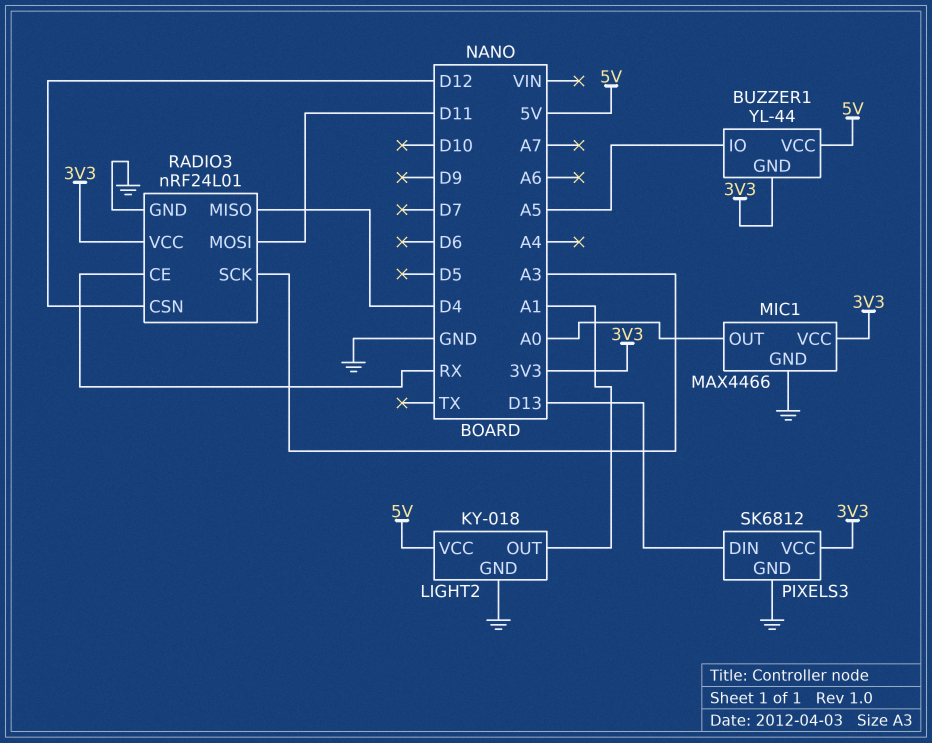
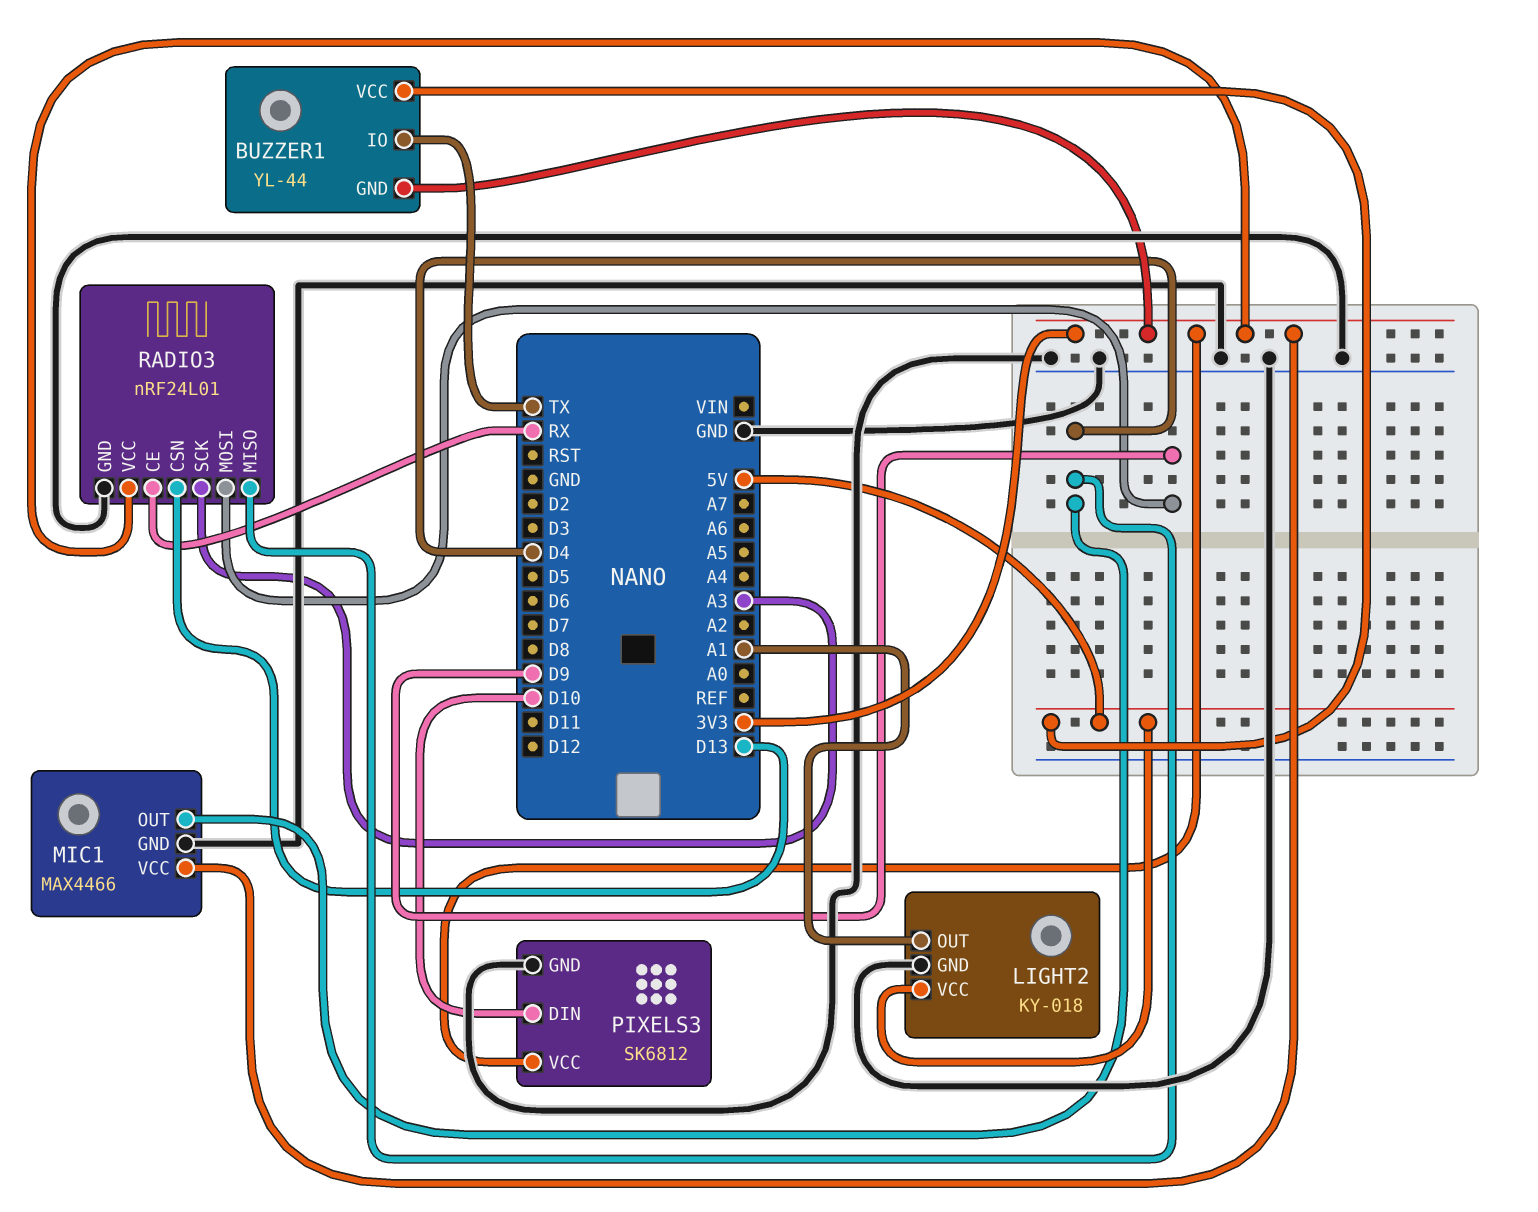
BUZZER1 pin IO: A5 -> TX
MIC1 pin OUT: A0 -> D4
PIXELS3 pin DIN: D13 -> D10
RADIO3 pin CSN: D12 -> D13
RADIO3 pin MOSI: D11 -> D9

